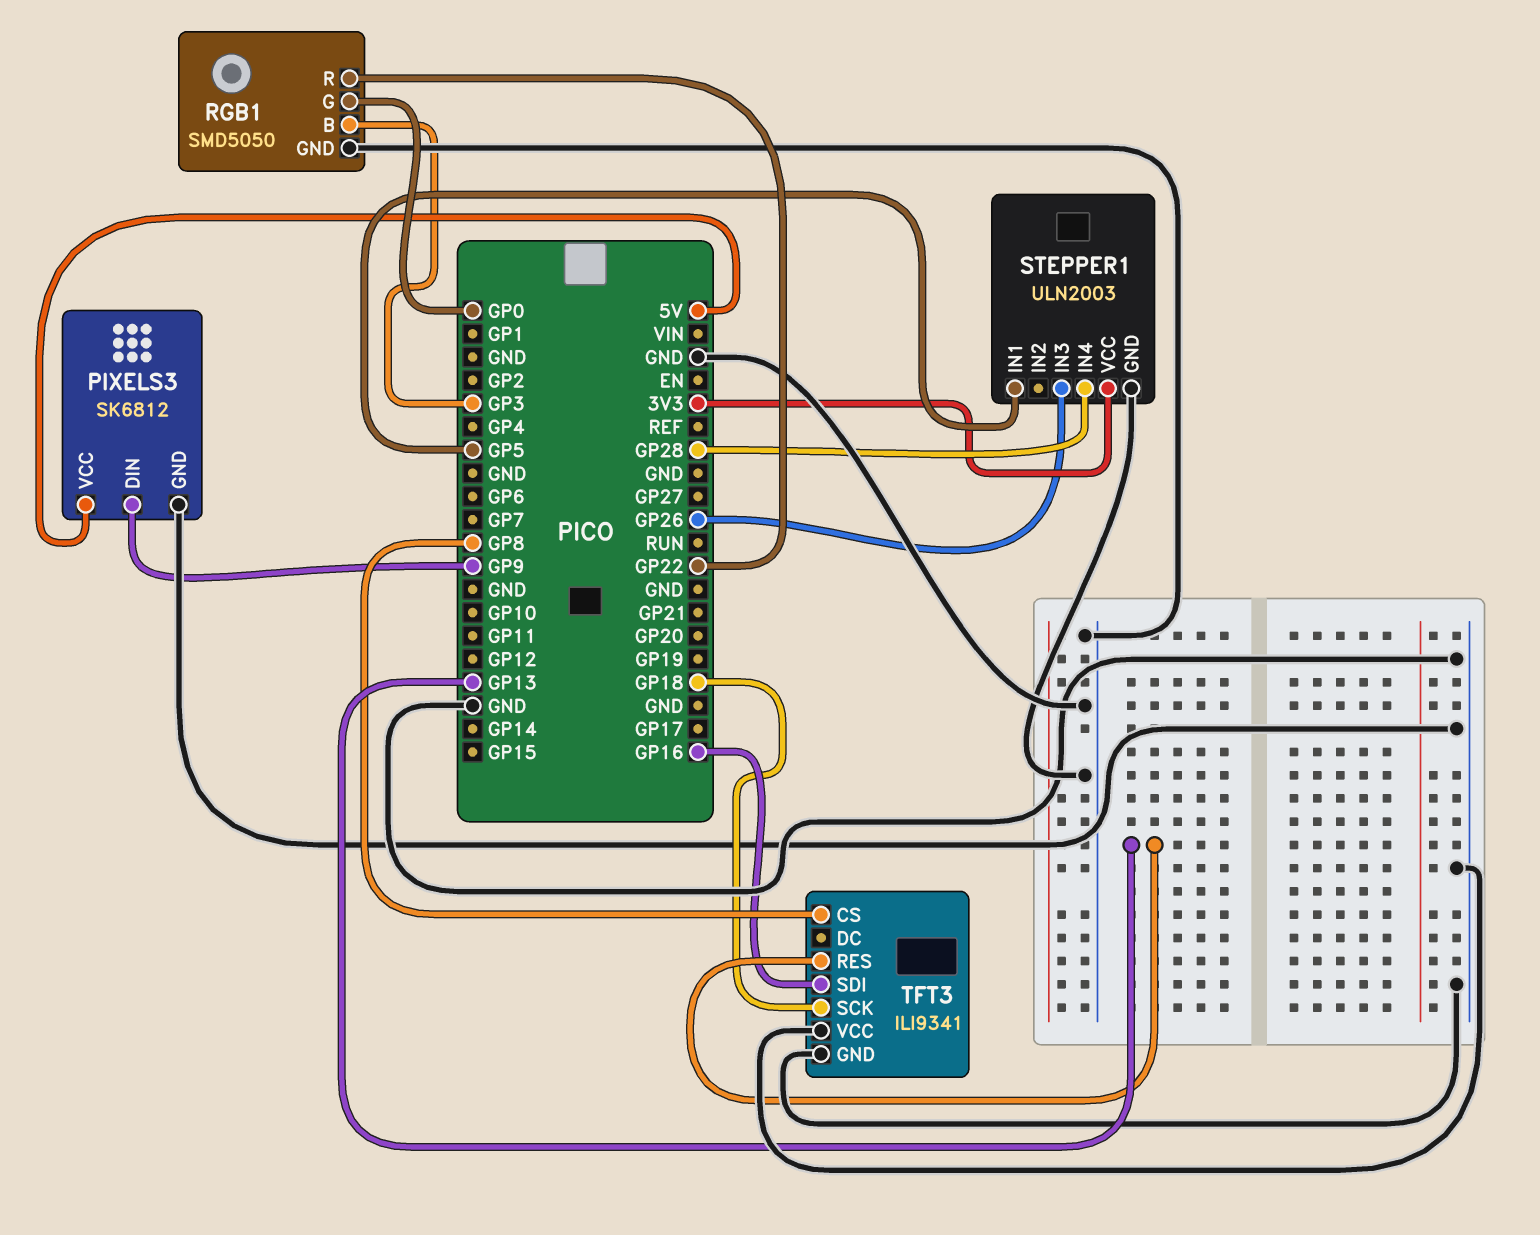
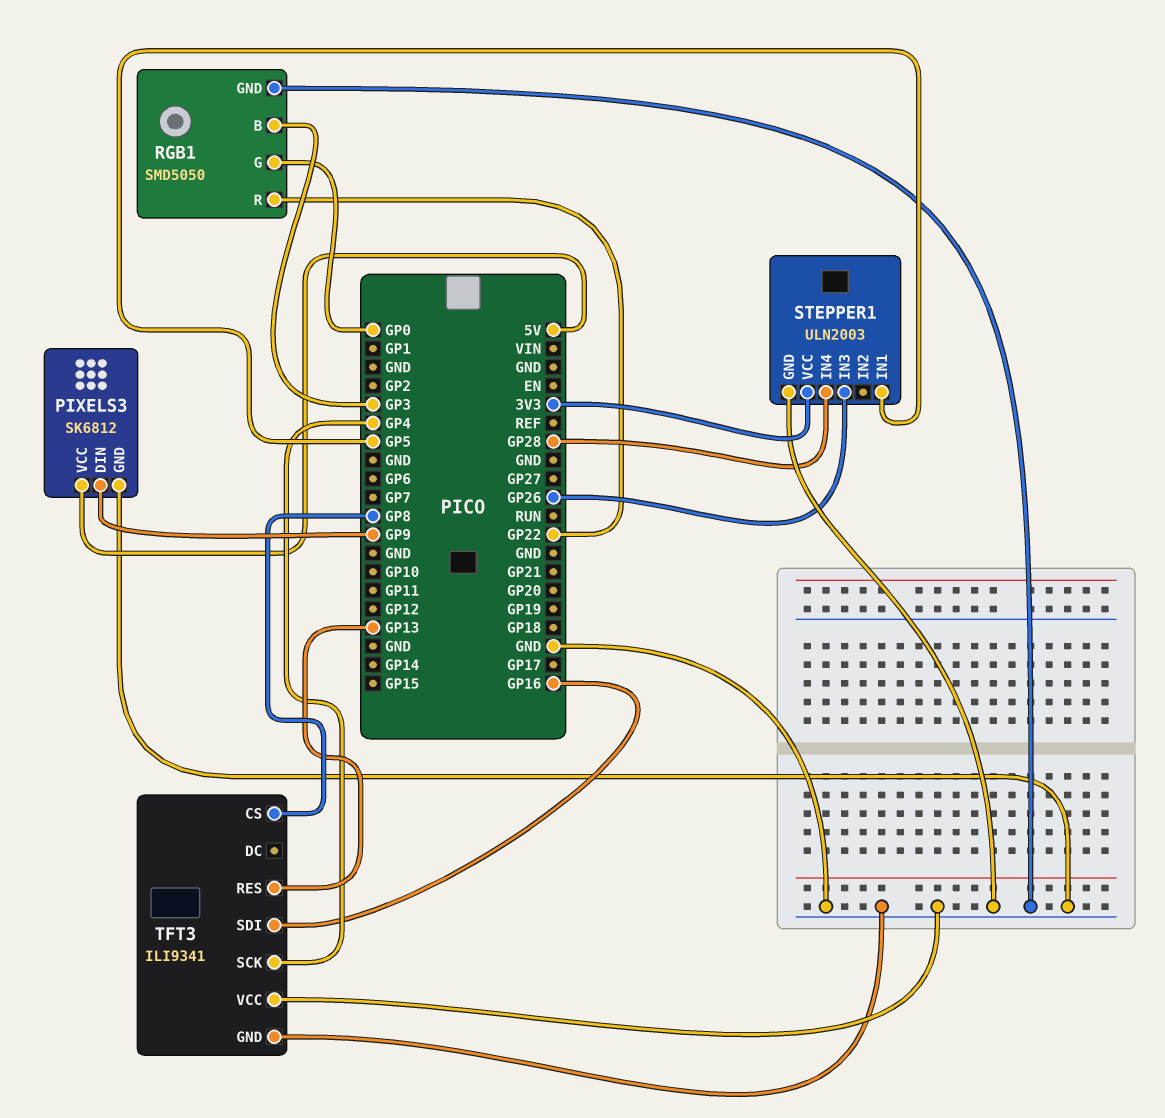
TFT3 pin SCK: GP18 -> GP4

